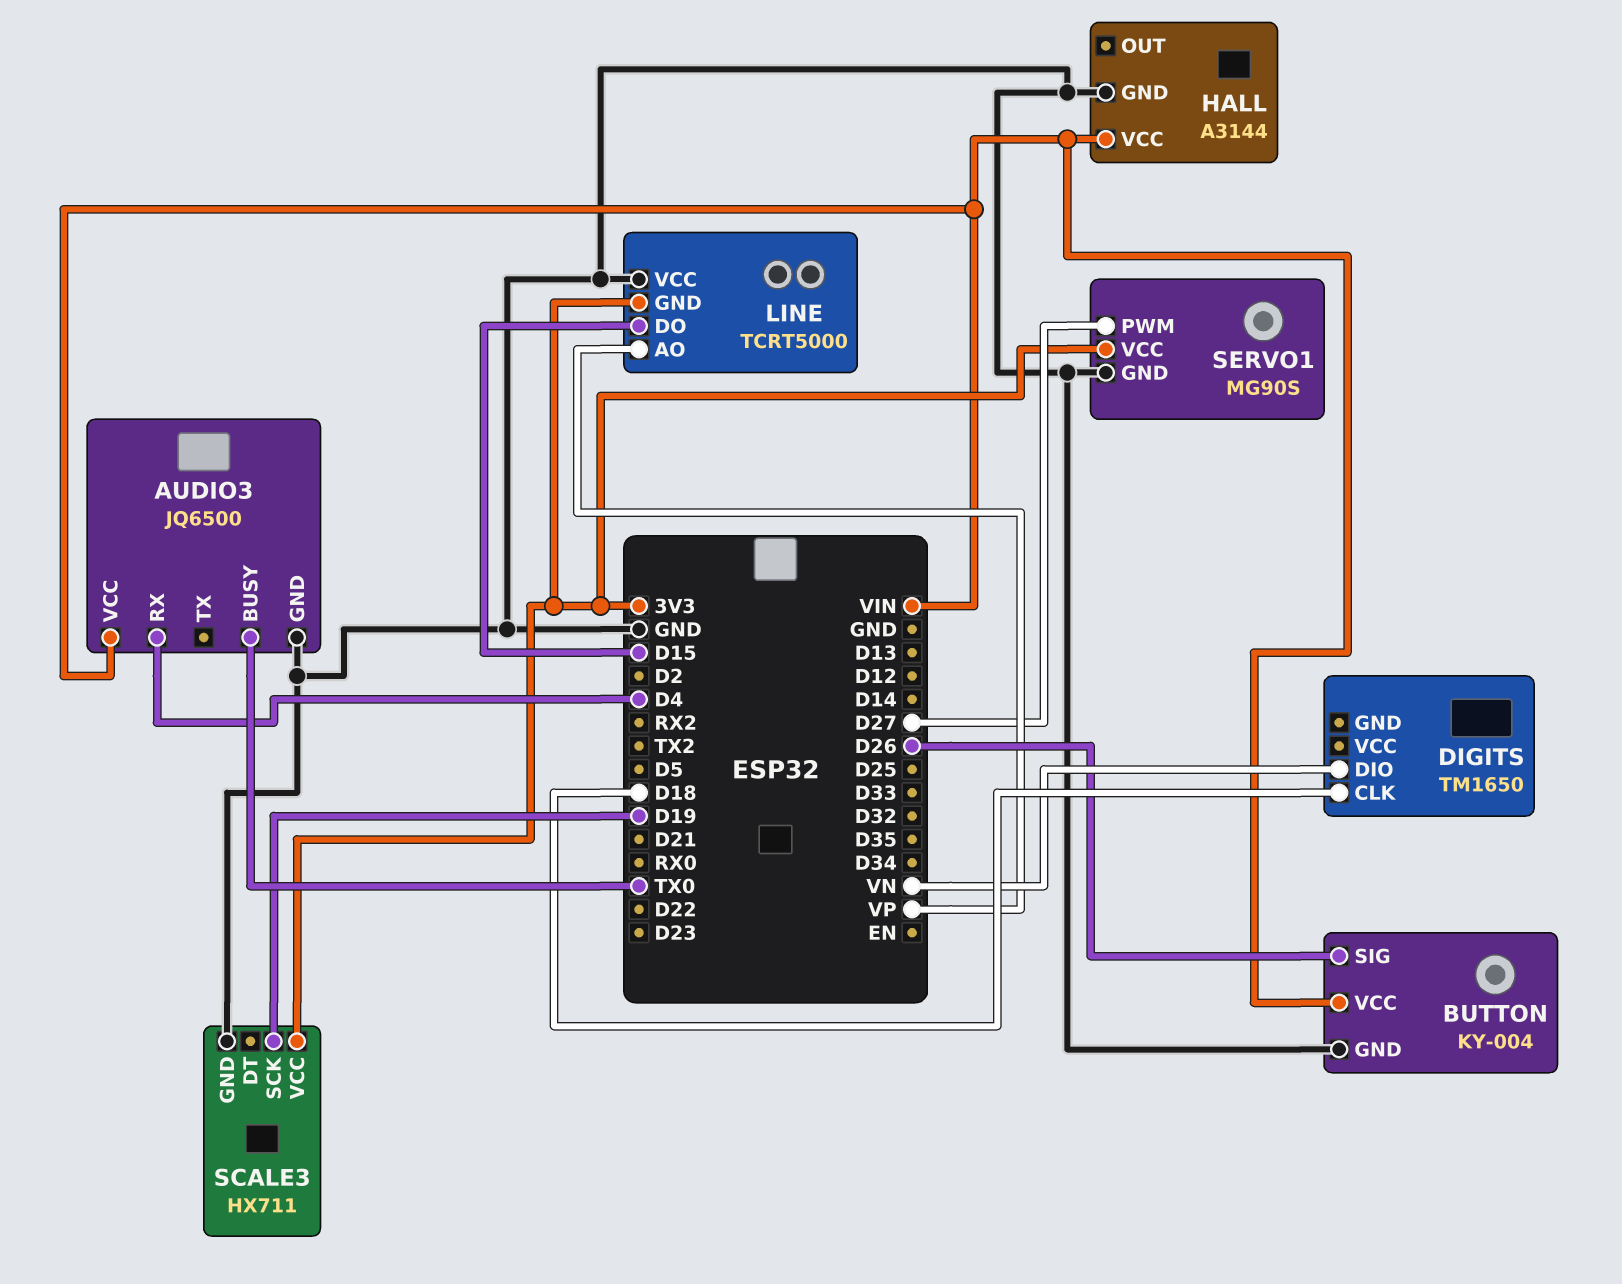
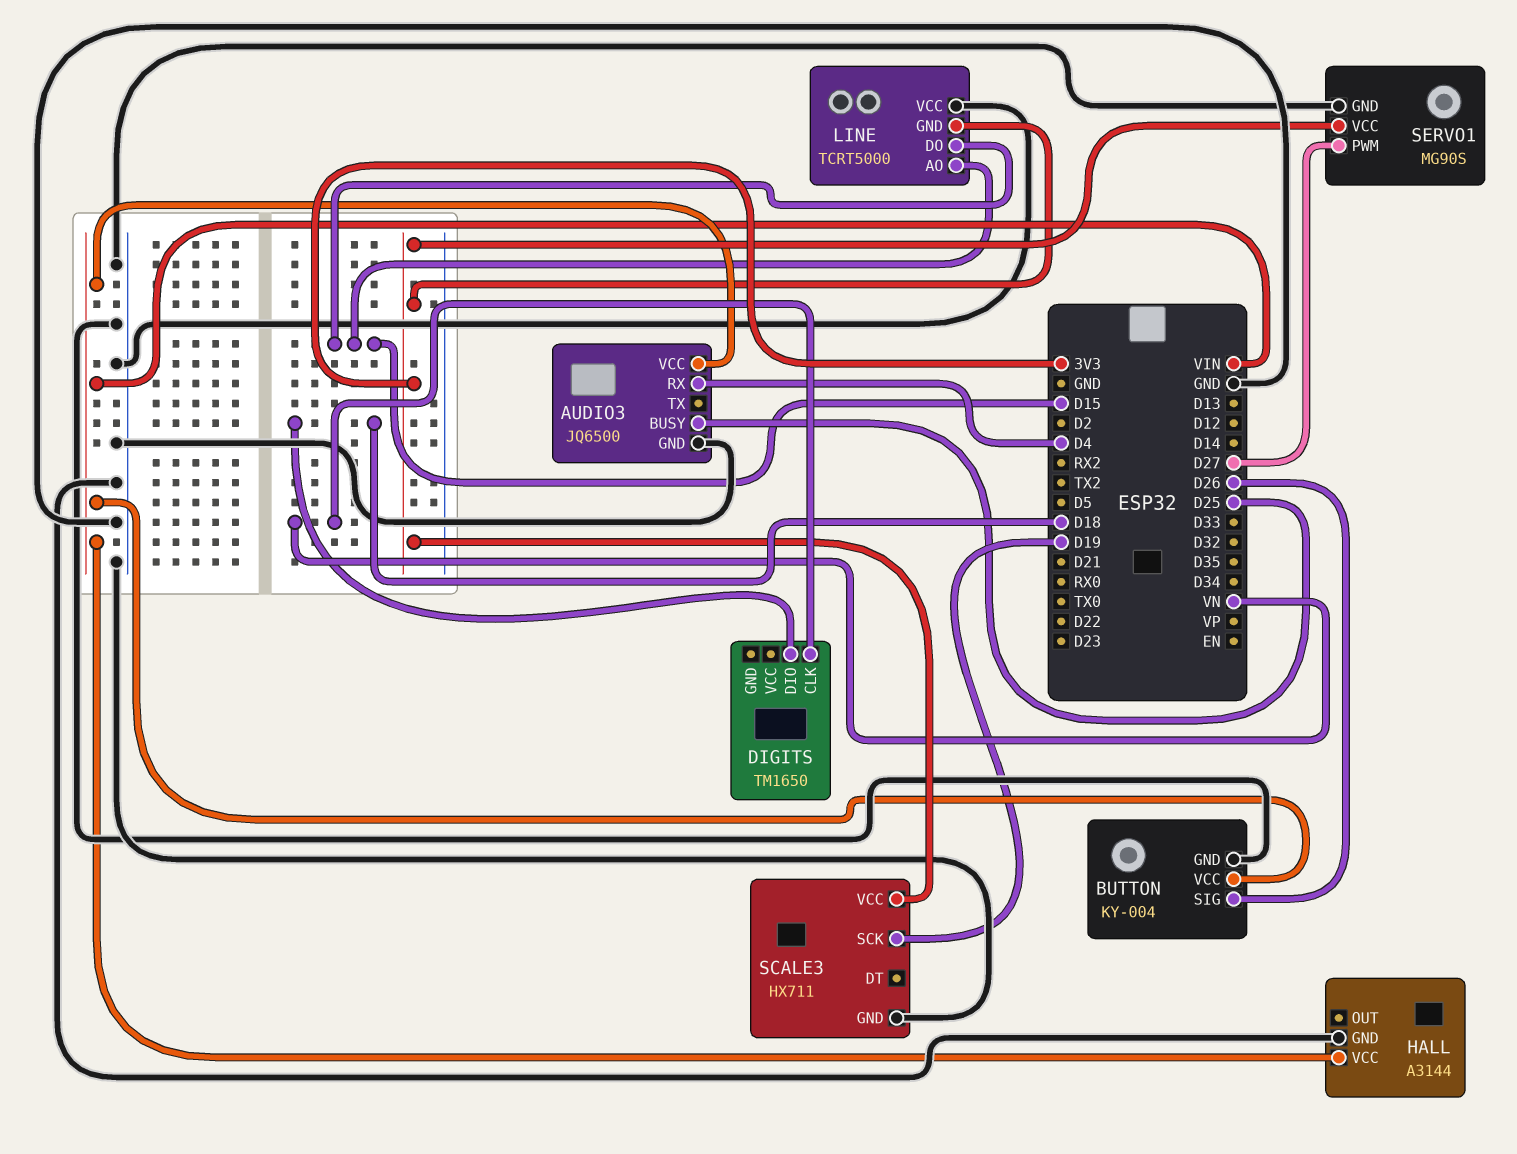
AUDIO3 pin BUSY: TX0 -> D25
DIGITS pin CLK: D18 -> VN
DIGITS pin DIO: VN -> D18
LINE pin AO: VP -> D15

